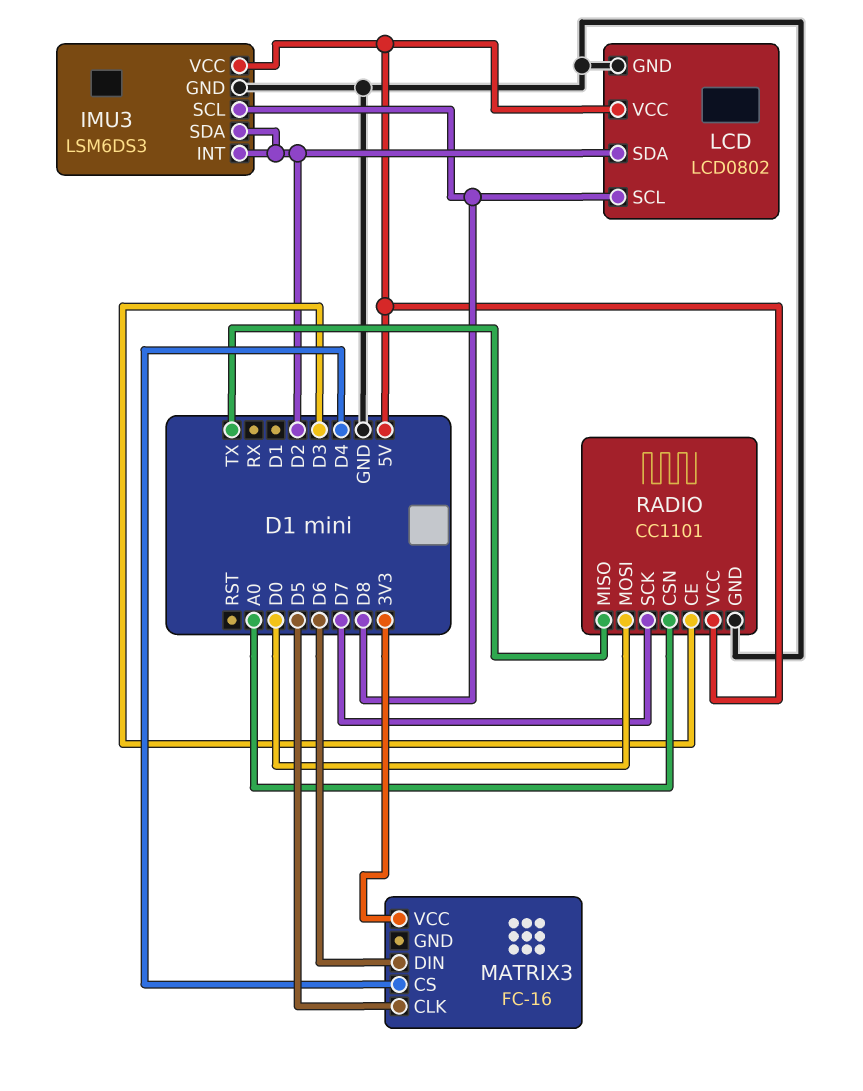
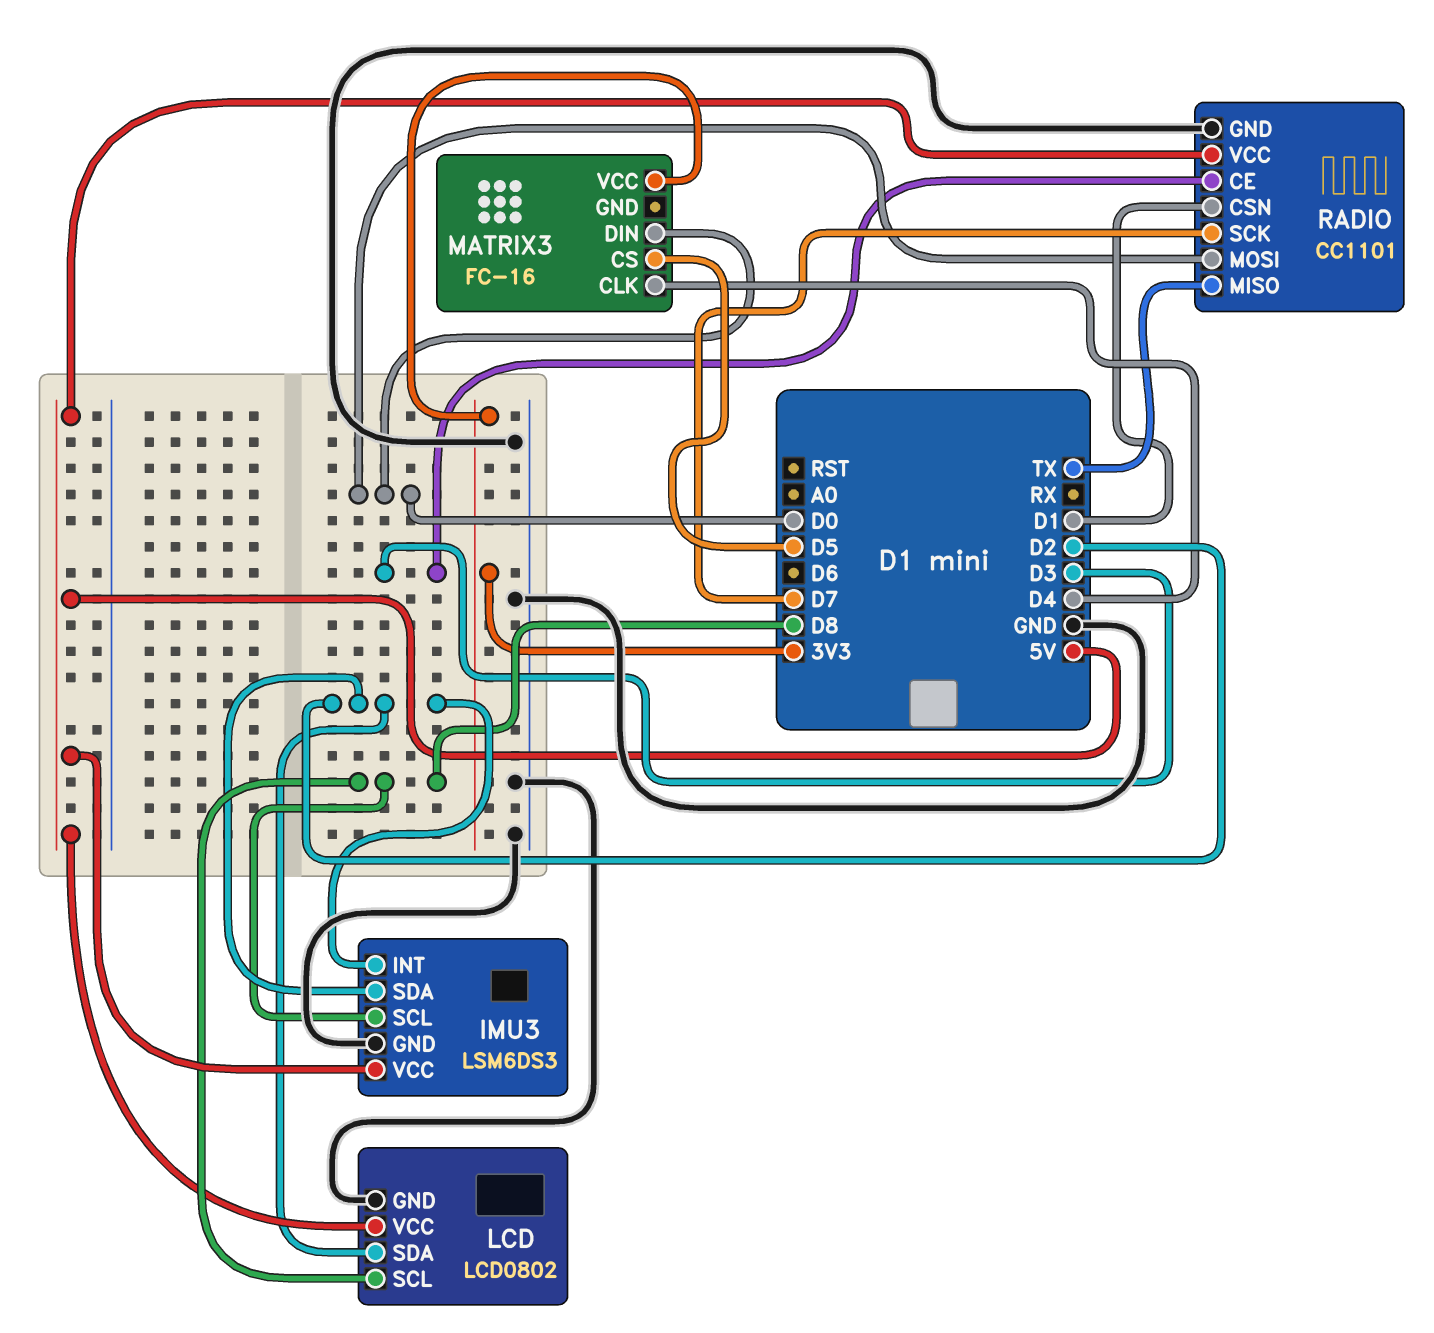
MATRIX3 pin CLK: D5 -> D4
MATRIX3 pin CS: D4 -> D5
MATRIX3 pin DIN: D6 -> D0
RADIO pin CSN: A0 -> D1

